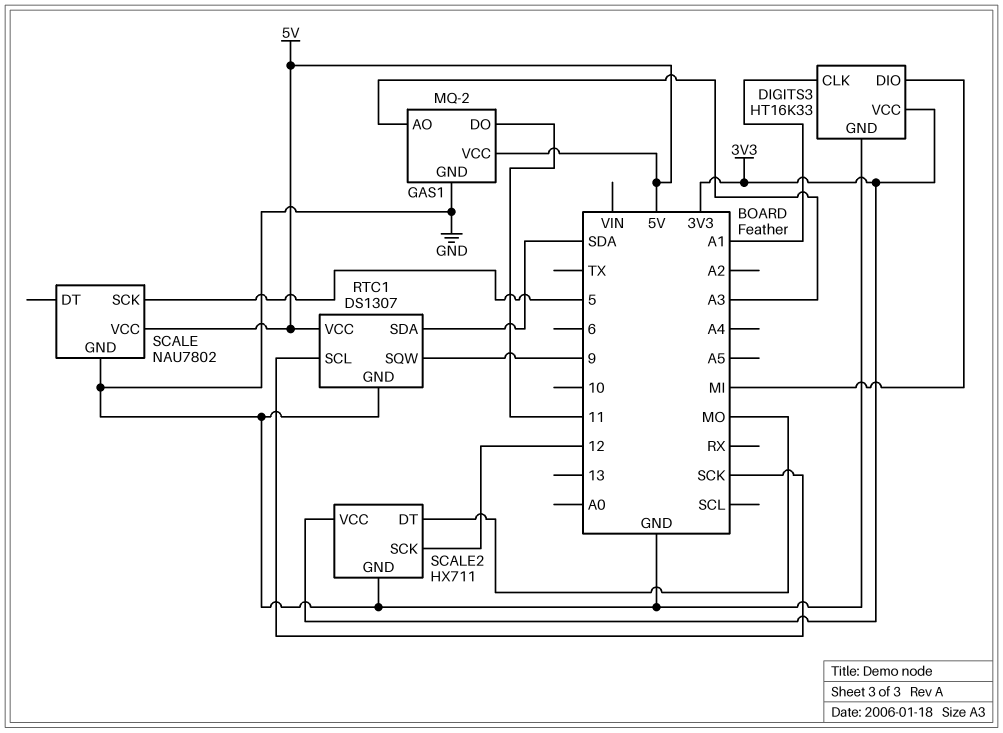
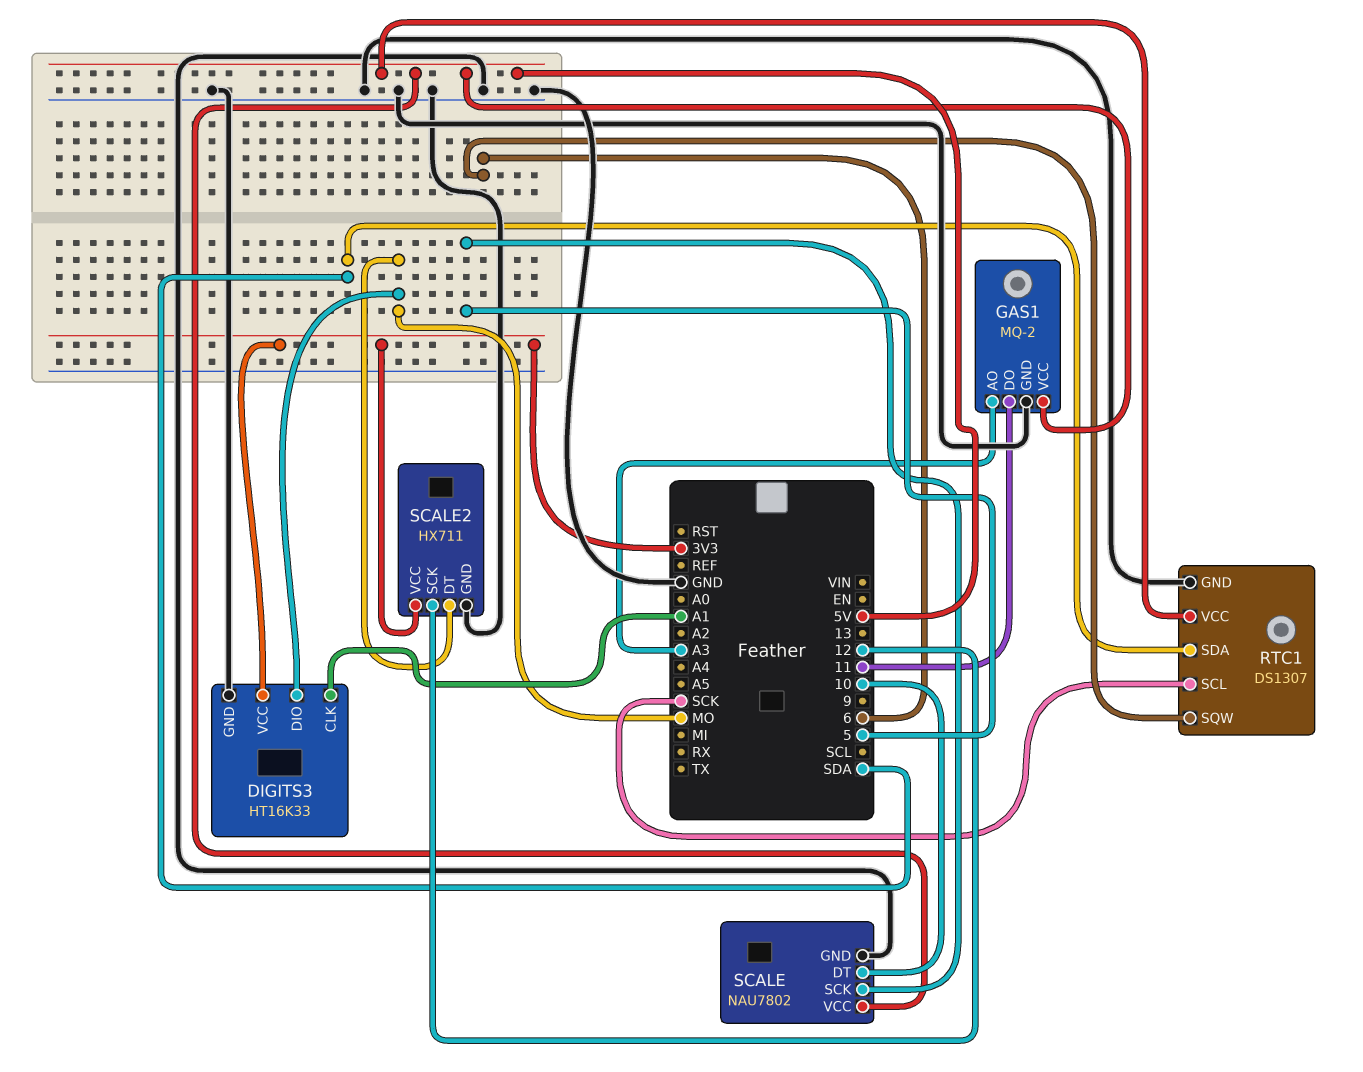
DIGITS3 pin DIO: MI -> MO
RTC1 pin SQW: 9 -> 6
SCALE pin DT: none -> 10

